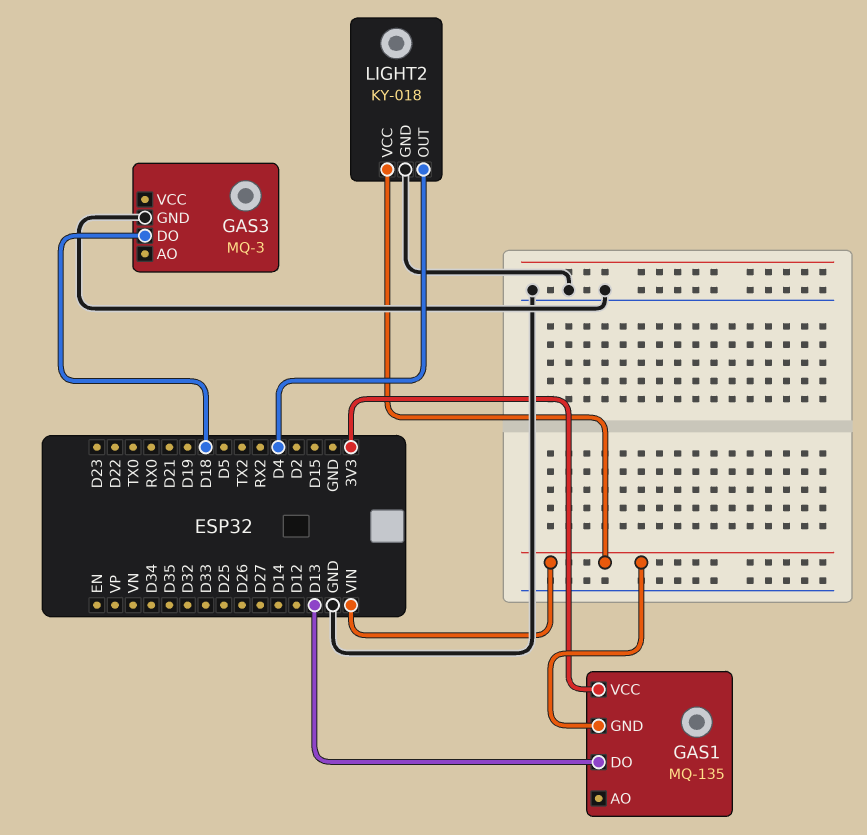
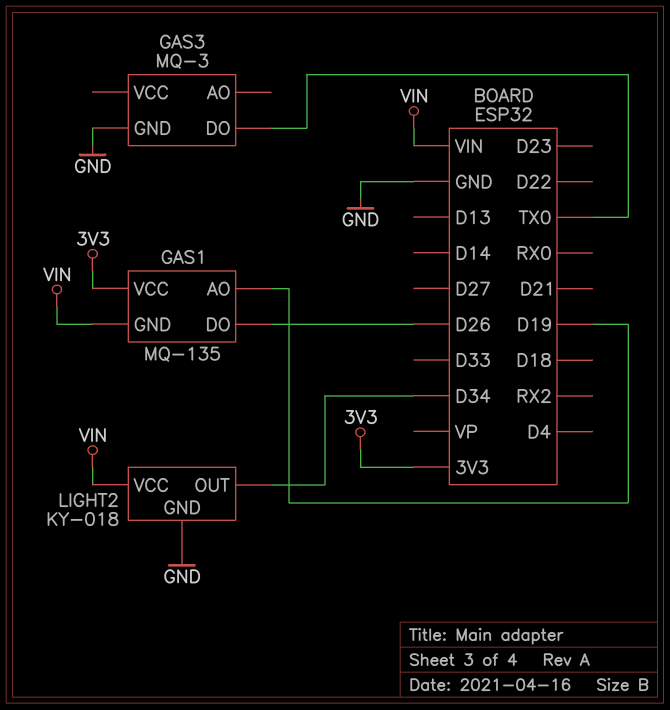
GAS1 pin AO: none -> D19
GAS1 pin DO: D13 -> D26
GAS3 pin DO: D18 -> TX0
LIGHT2 pin OUT: D4 -> D34

